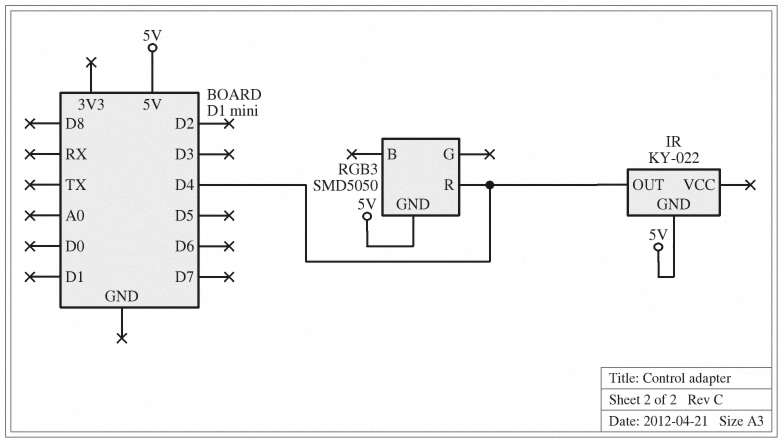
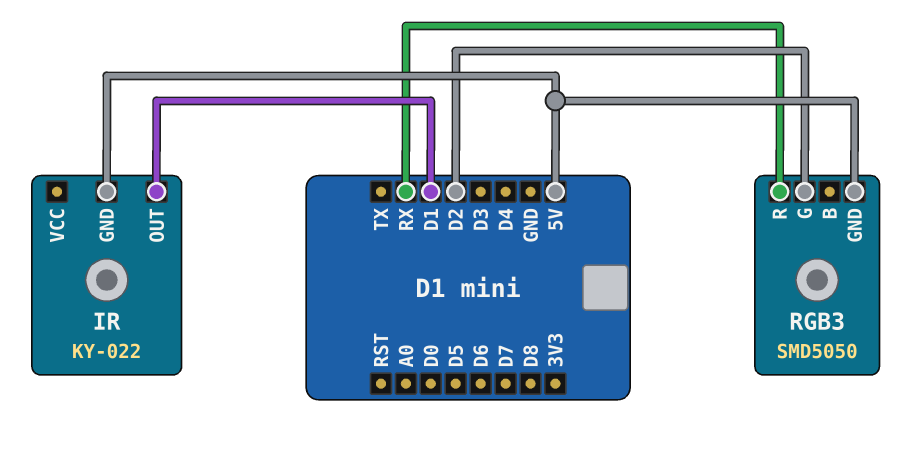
IR pin OUT: D4 -> D1
RGB3 pin G: none -> D2
RGB3 pin R: D4 -> RX

